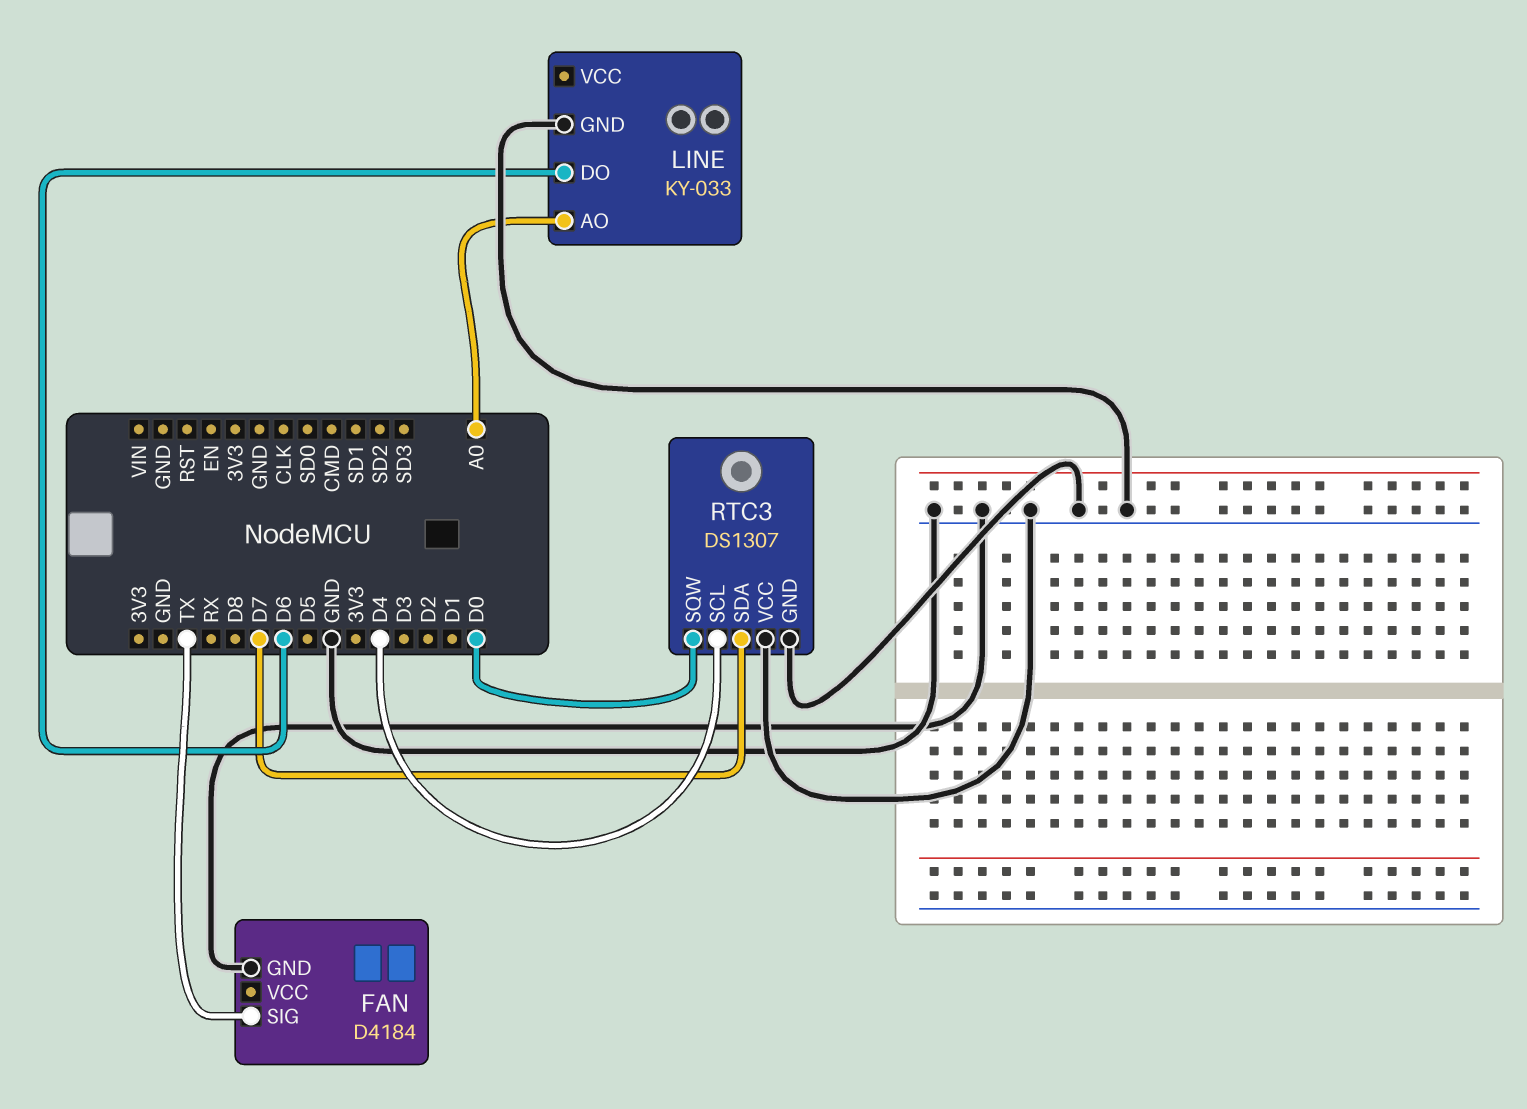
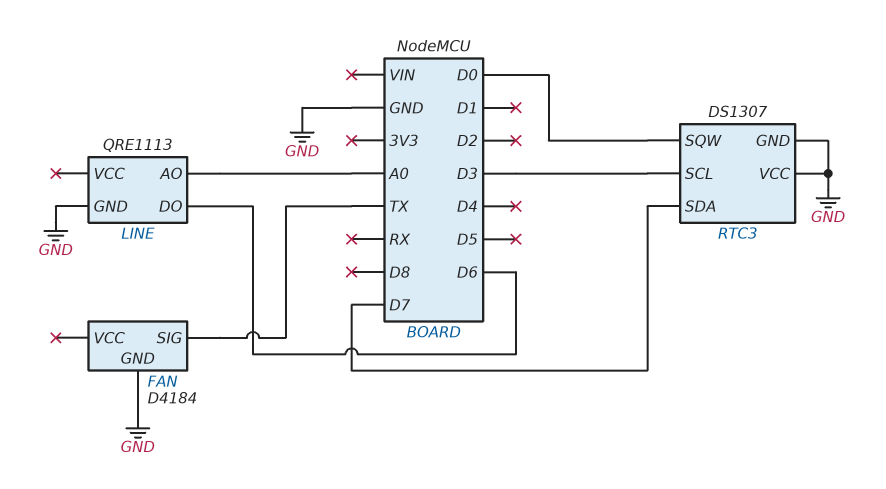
LINE: KY-033 -> QRE1113
RTC3 pin SCL: D4 -> D3

